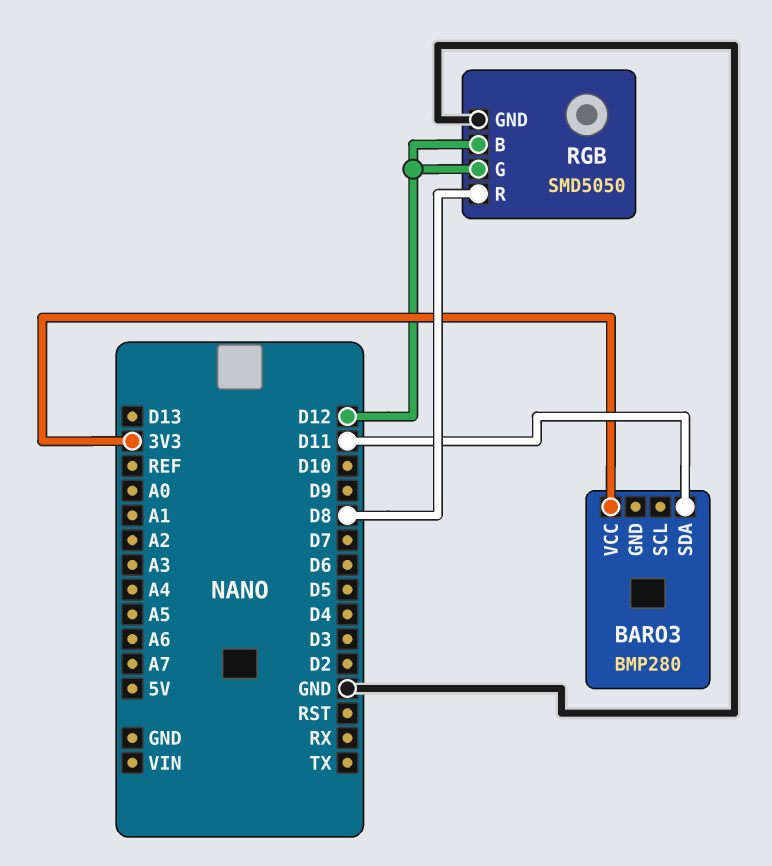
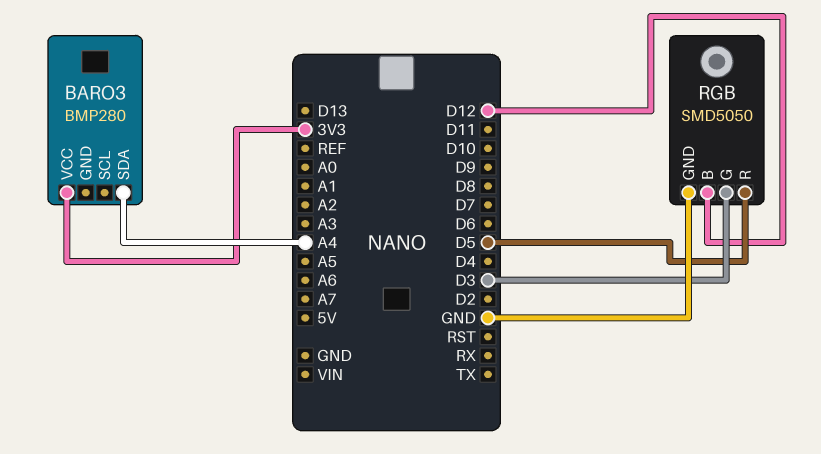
BARO3 pin SDA: D11 -> A4
RGB pin G: D12 -> D3
RGB pin R: D8 -> D5

